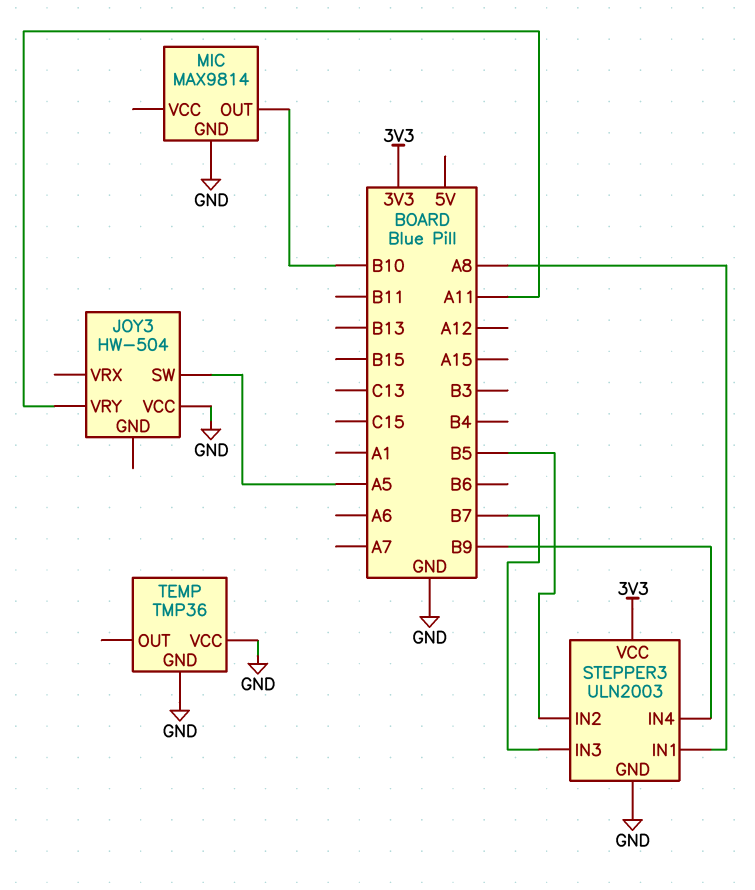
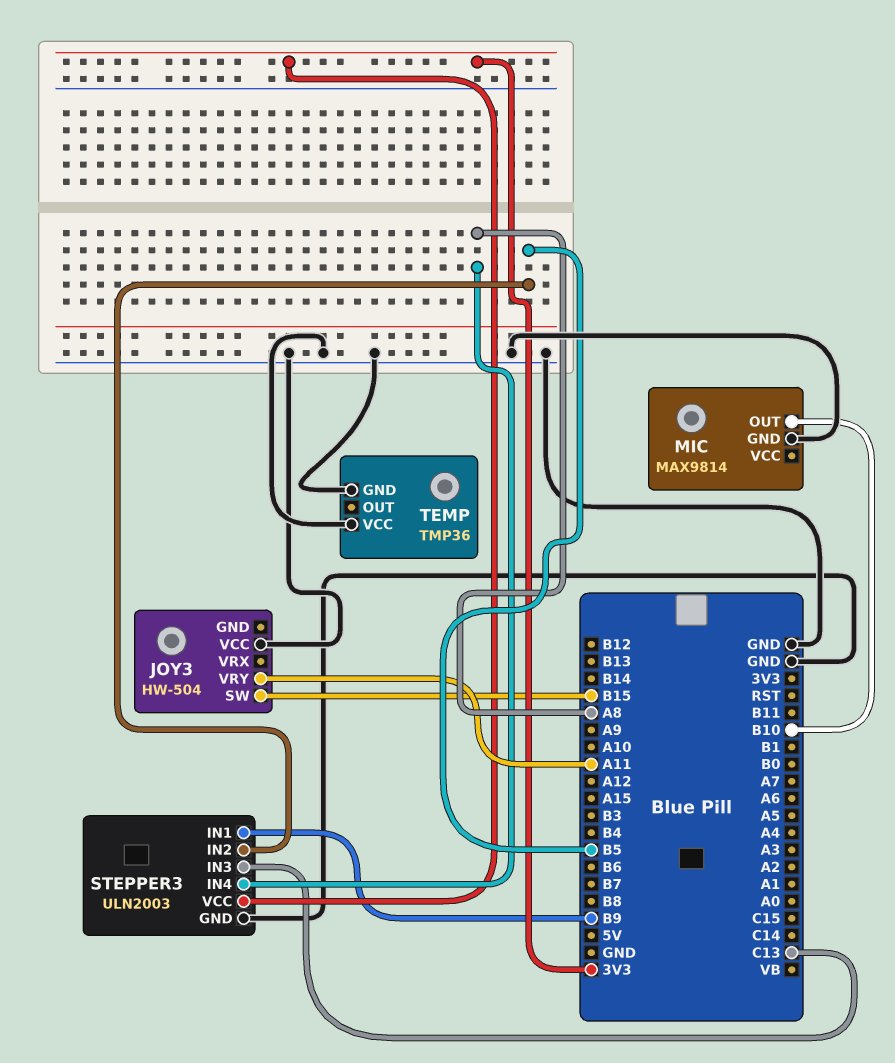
JOY3 pin SW: A5 -> B15
STEPPER3 pin IN1: A8 -> B9
STEPPER3 pin IN3: B7 -> C13
STEPPER3 pin IN4: B9 -> A8

